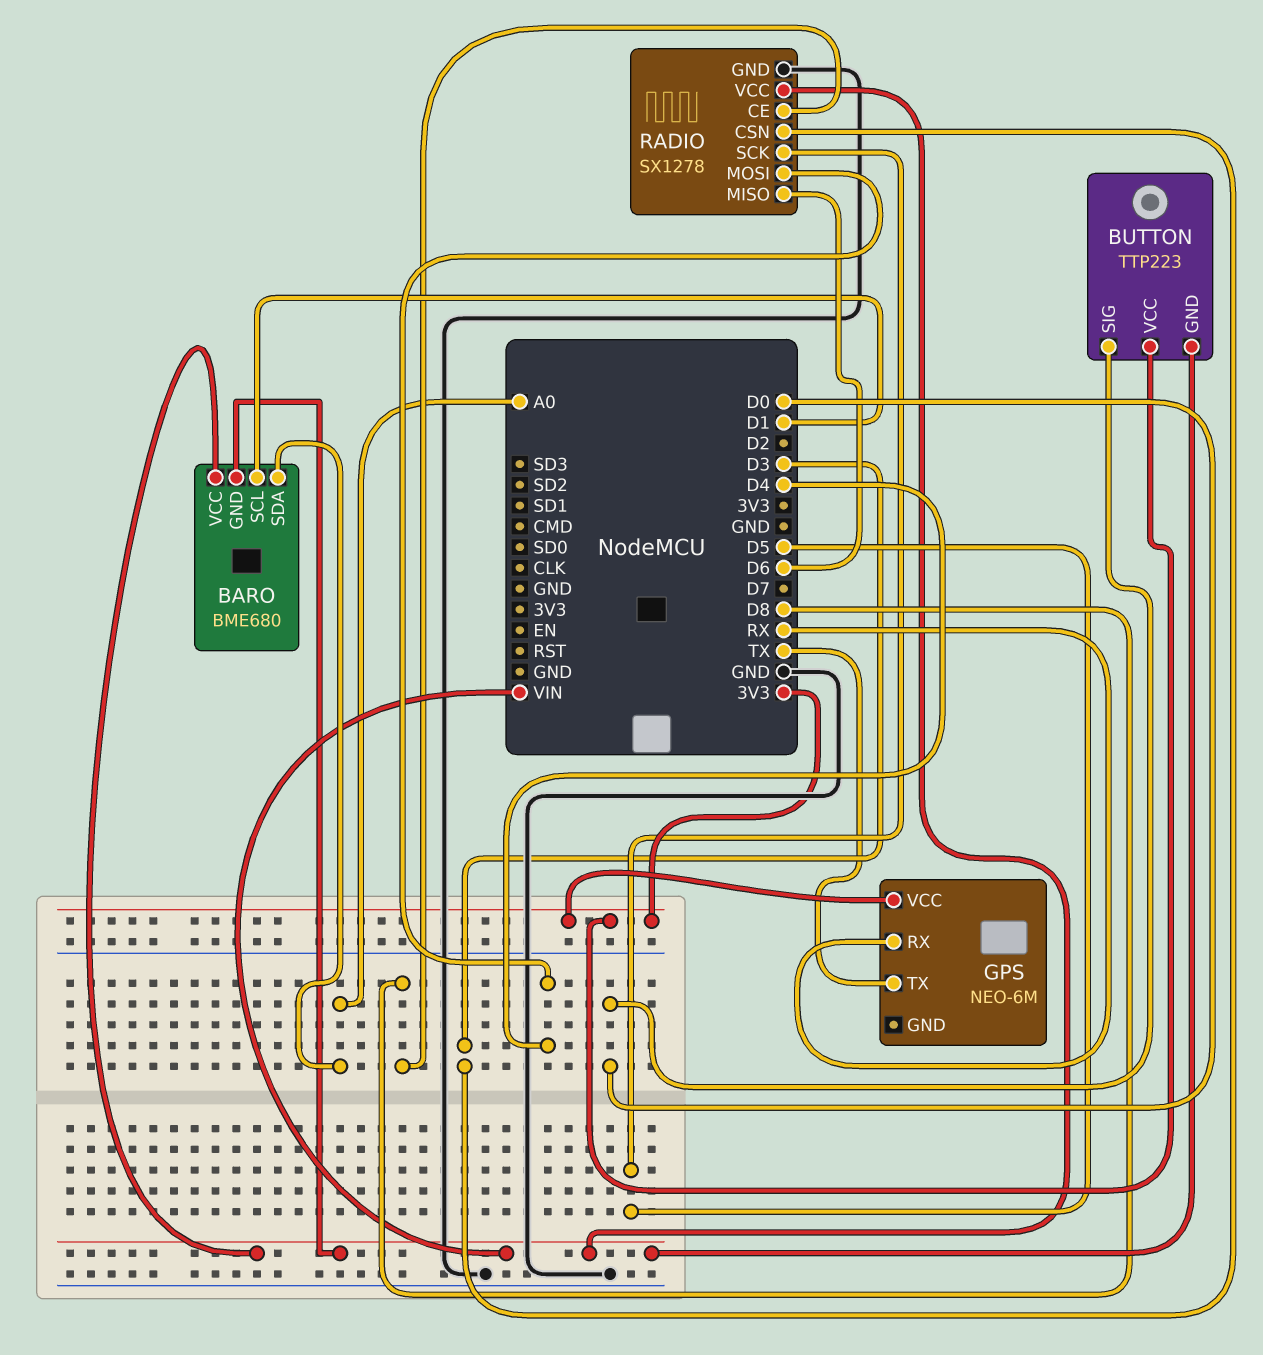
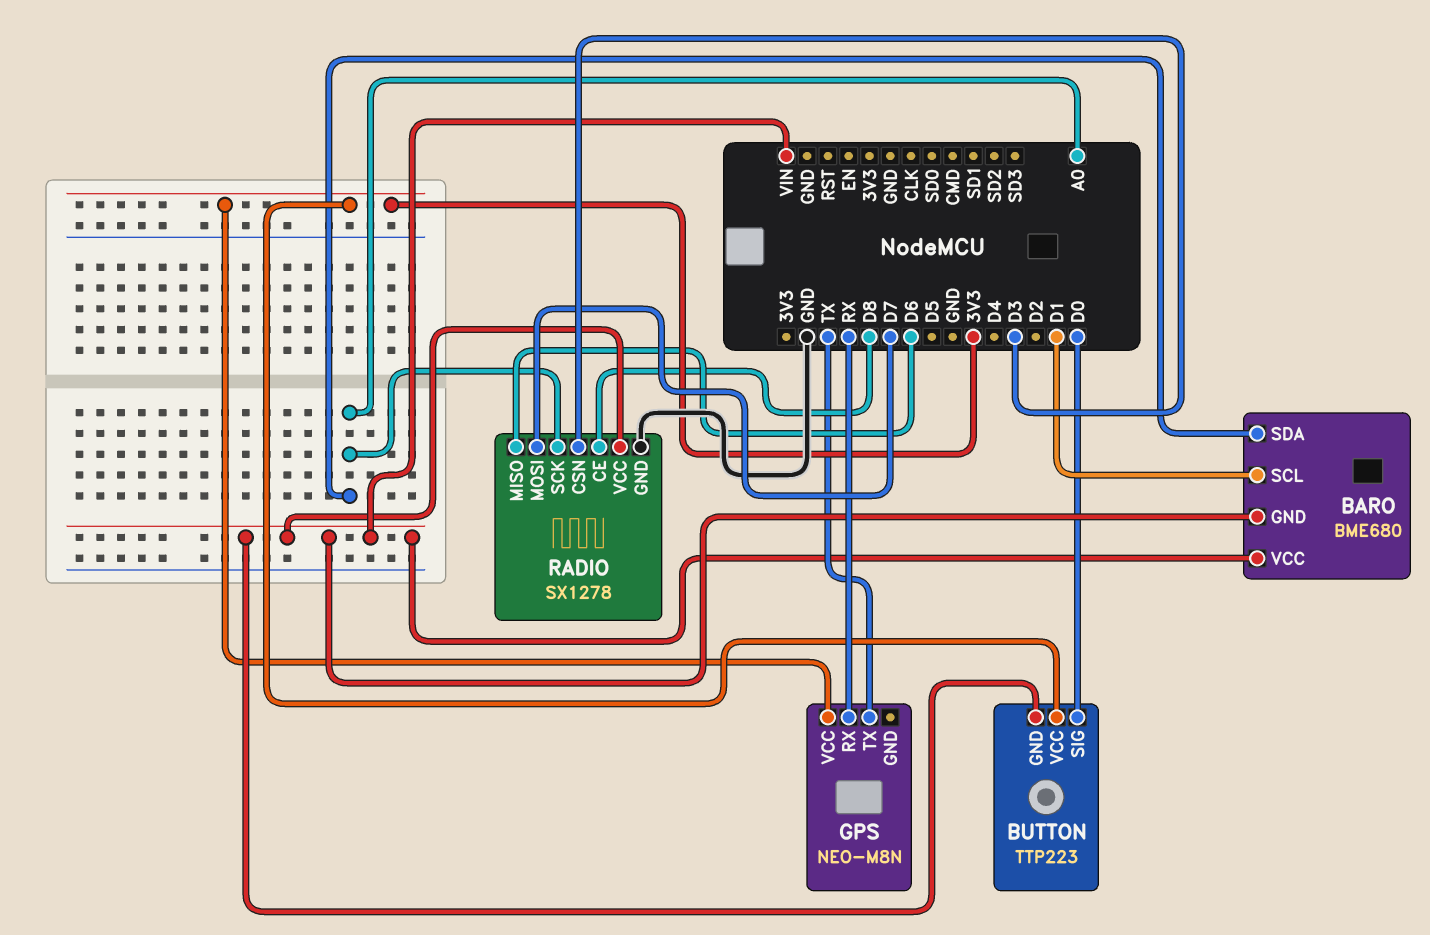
GPS: NEO-6M -> NEO-M8N
RADIO pin MOSI: D4 -> D7
RADIO pin SCK: D5 -> A0

